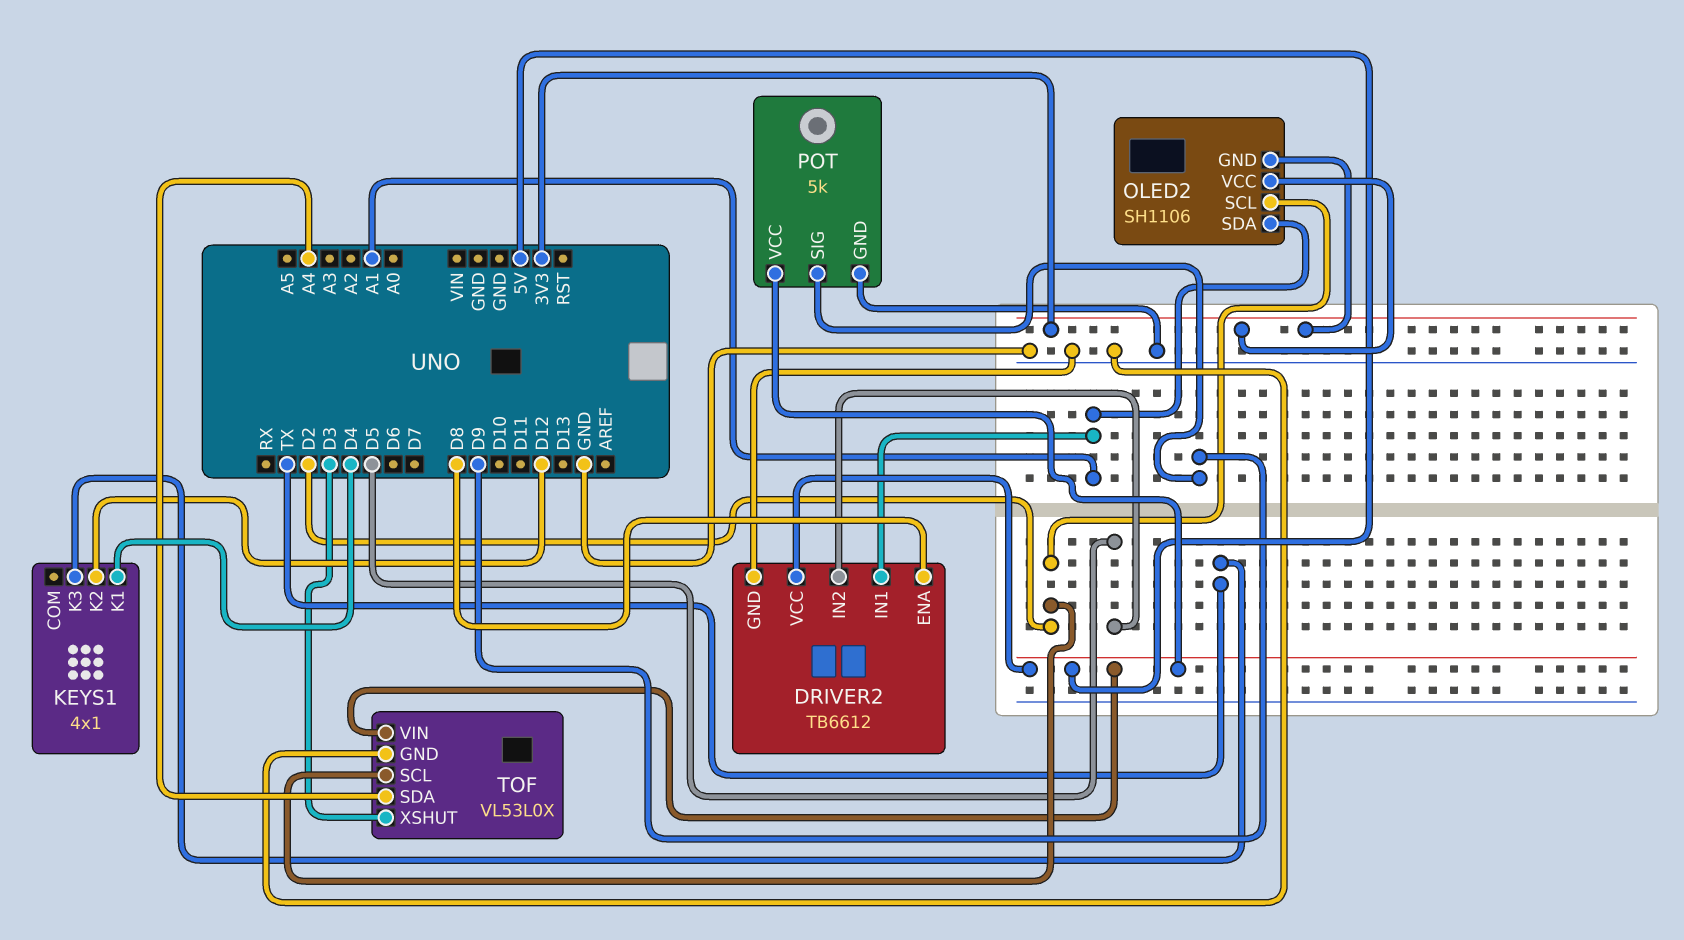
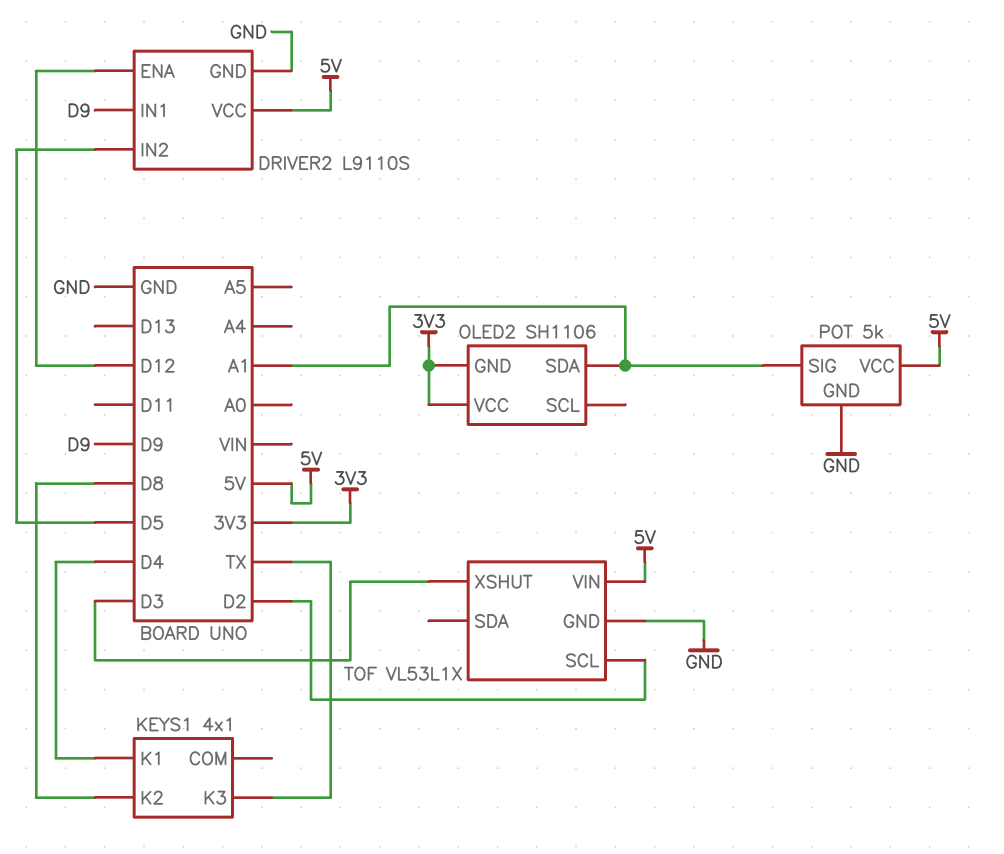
DRIVER2: TB6612 -> L9110S
DRIVER2 pin ENA: D8 -> D12
DRIVER2 pin IN1: A1 -> D9
KEYS1 pin K2: D12 -> D8
OLED2 pin SCL: D2 -> none
POT pin SIG: D9 -> A1
TOF: VL53L0X -> VL53L1X
TOF pin SDA: A4 -> none

